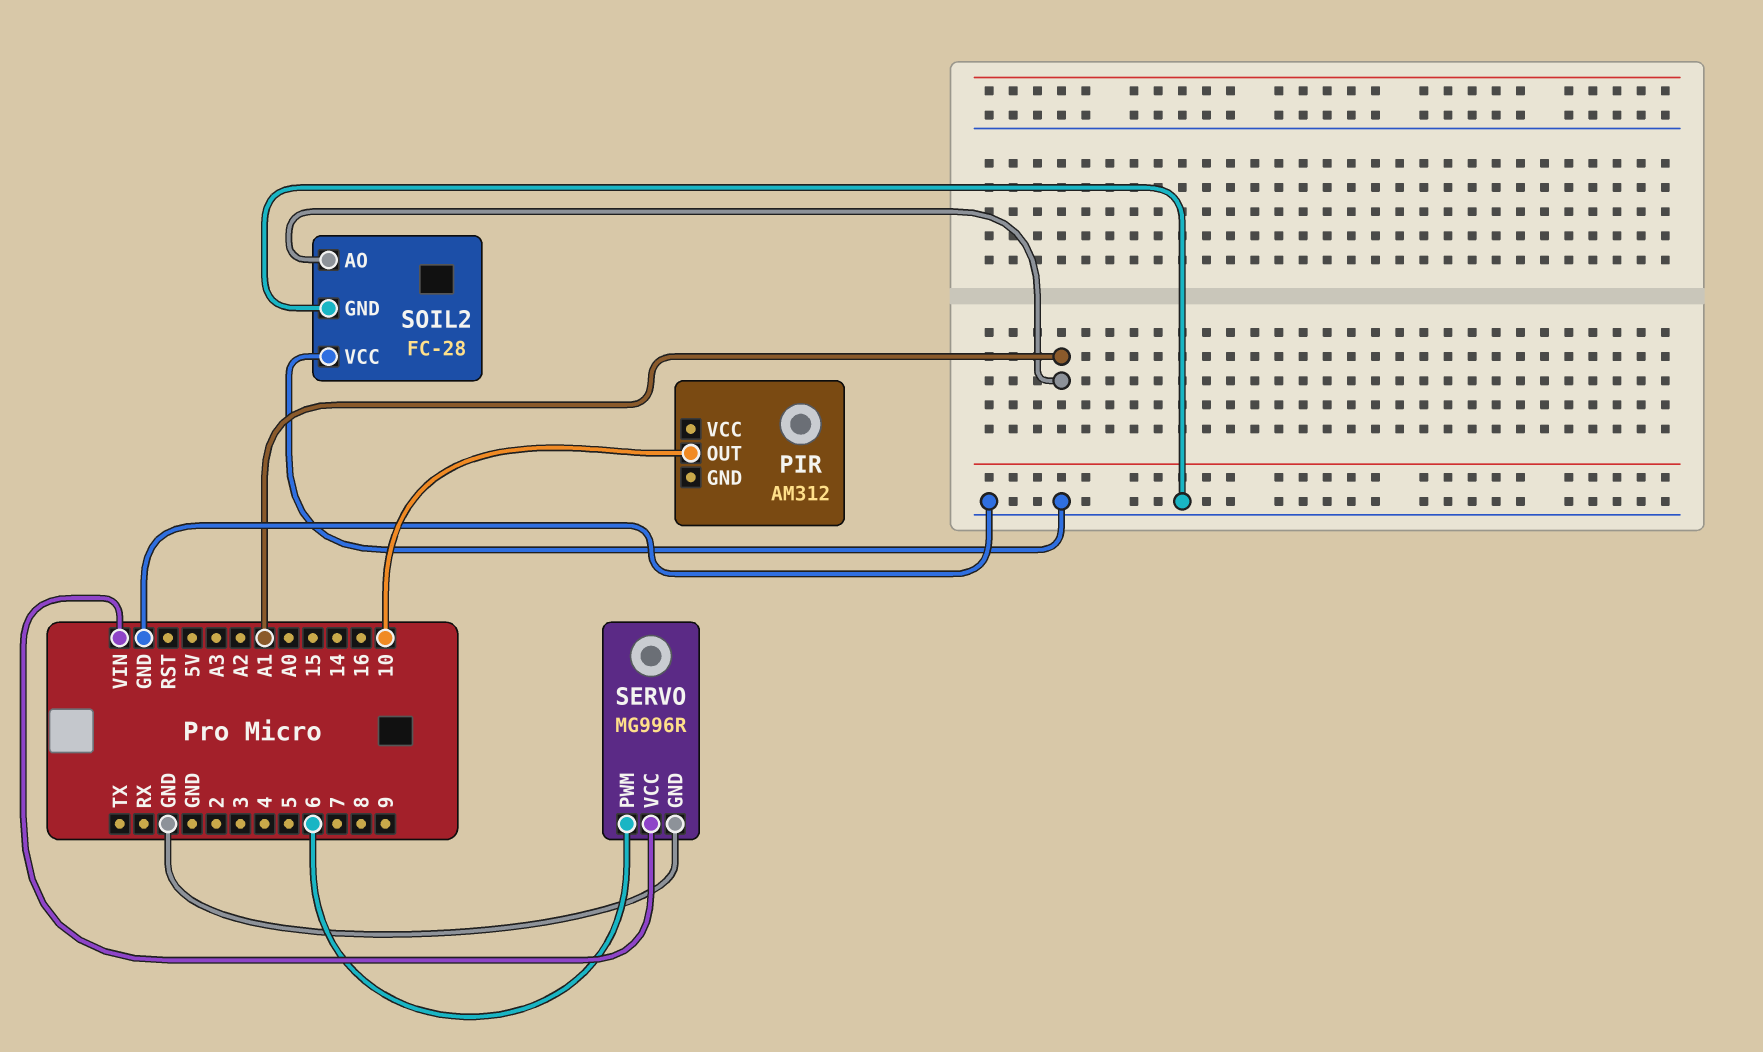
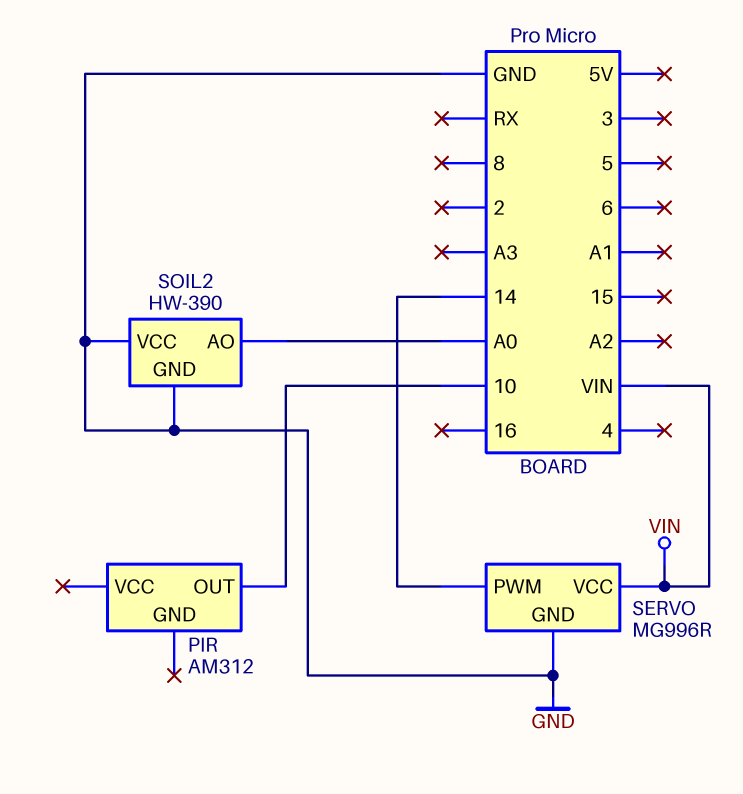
SERVO pin PWM: 6 -> 14
SOIL2: FC-28 -> HW-390
SOIL2 pin AO: A1 -> A0

